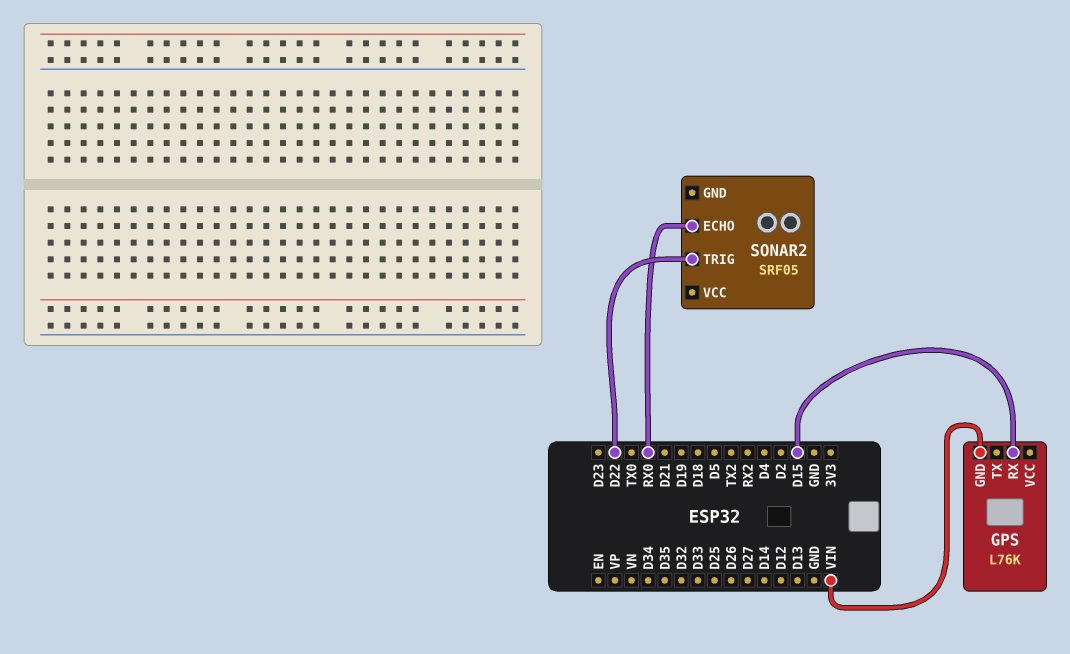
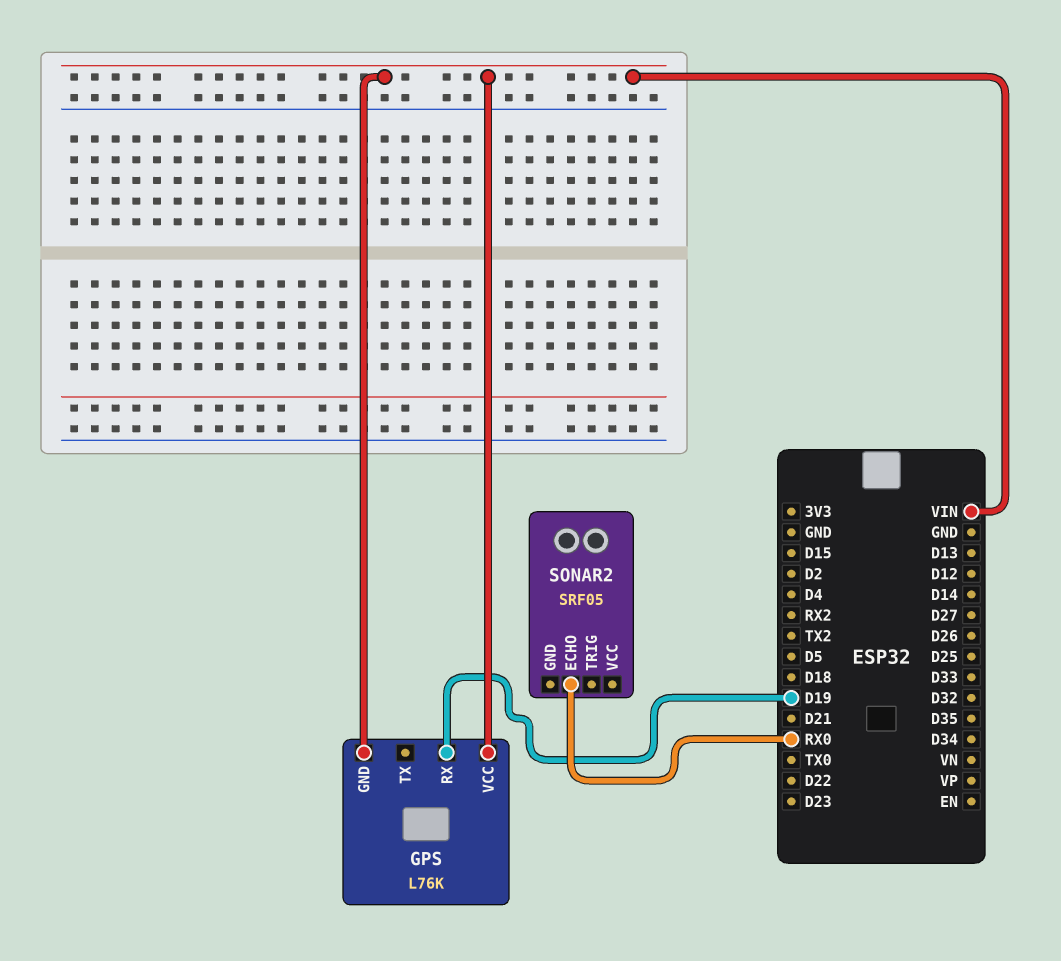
GPS pin RX: D15 -> D19
GPS pin VCC: none -> VIN
SONAR2 pin TRIG: D22 -> none

